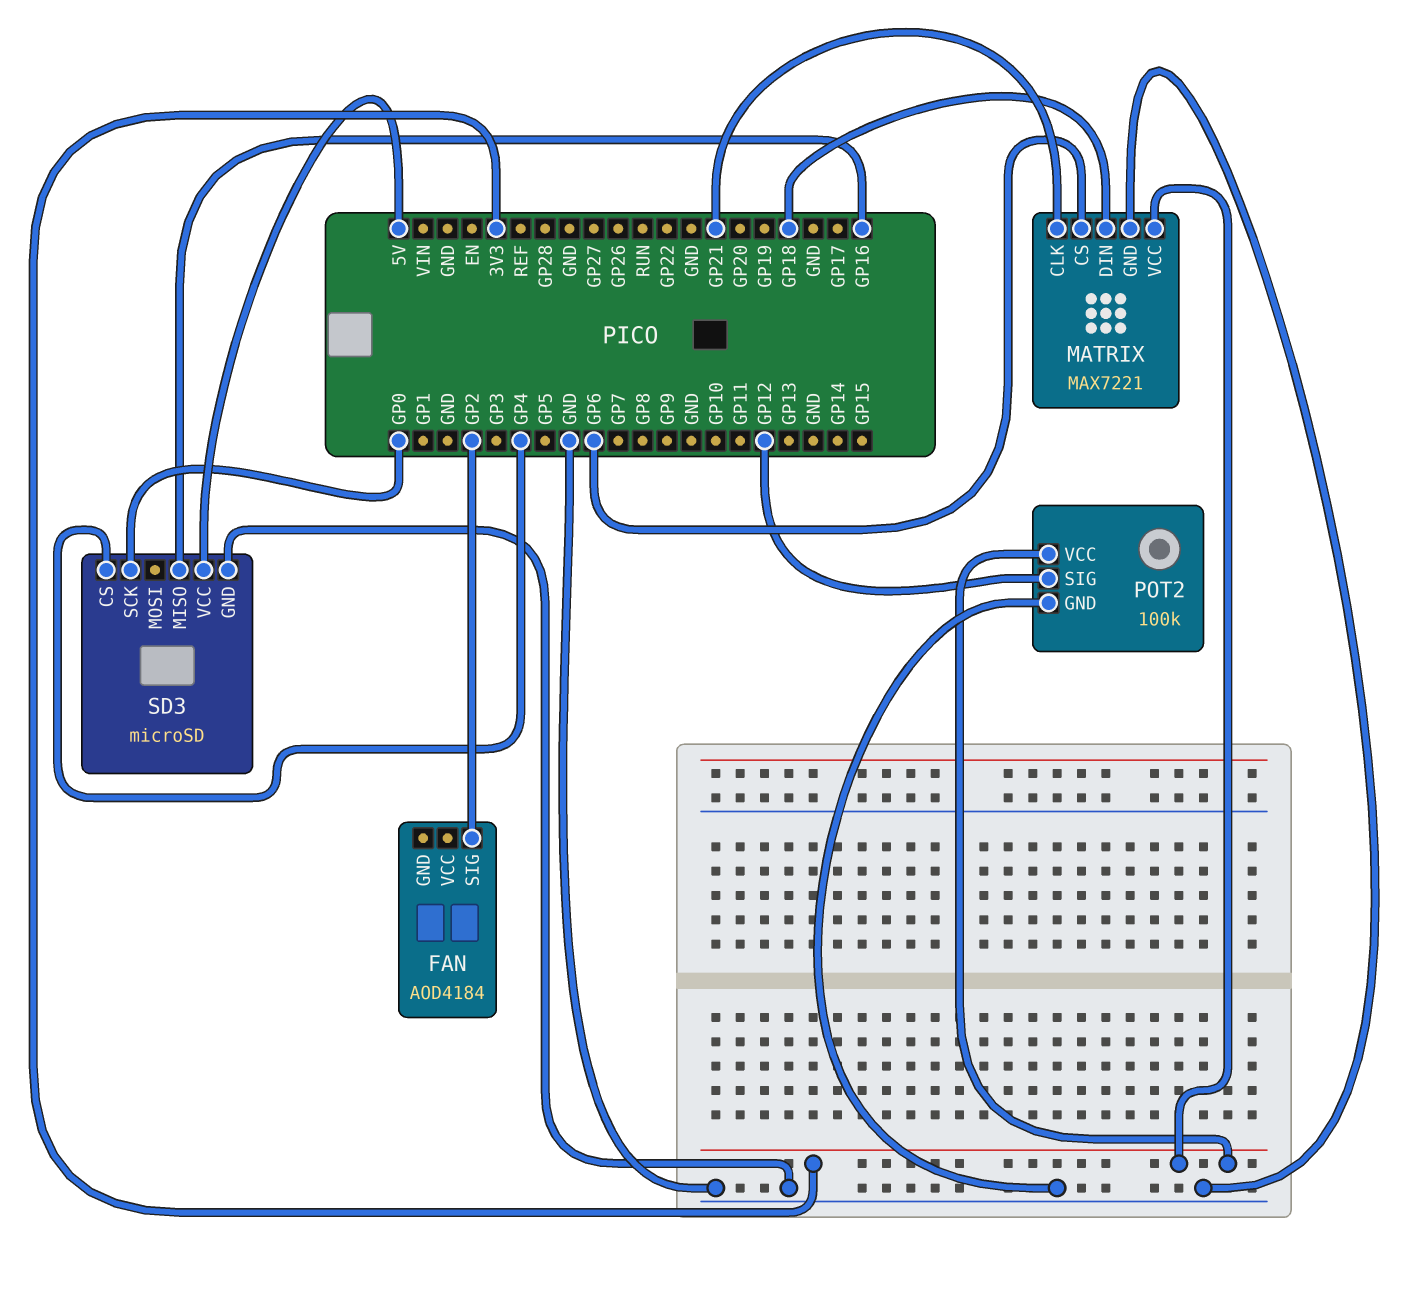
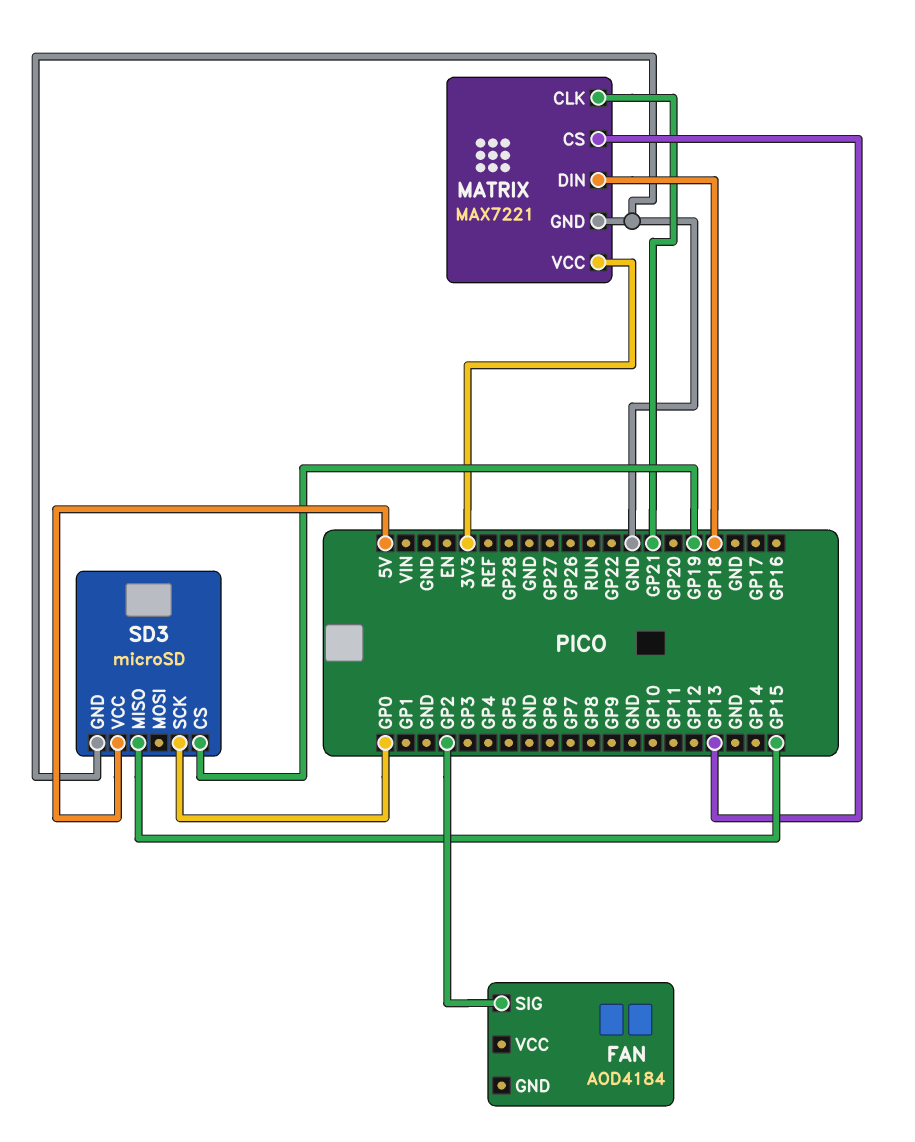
MATRIX pin CS: GP6 -> GP13
POT2: 100k -> none
POT2 pin GND: GND -> none
POT2 pin SIG: GP12 -> none
POT2 pin VCC: 3V3 -> none
SD3 pin CS: GP4 -> GP19
SD3 pin MISO: GP16 -> GP15

